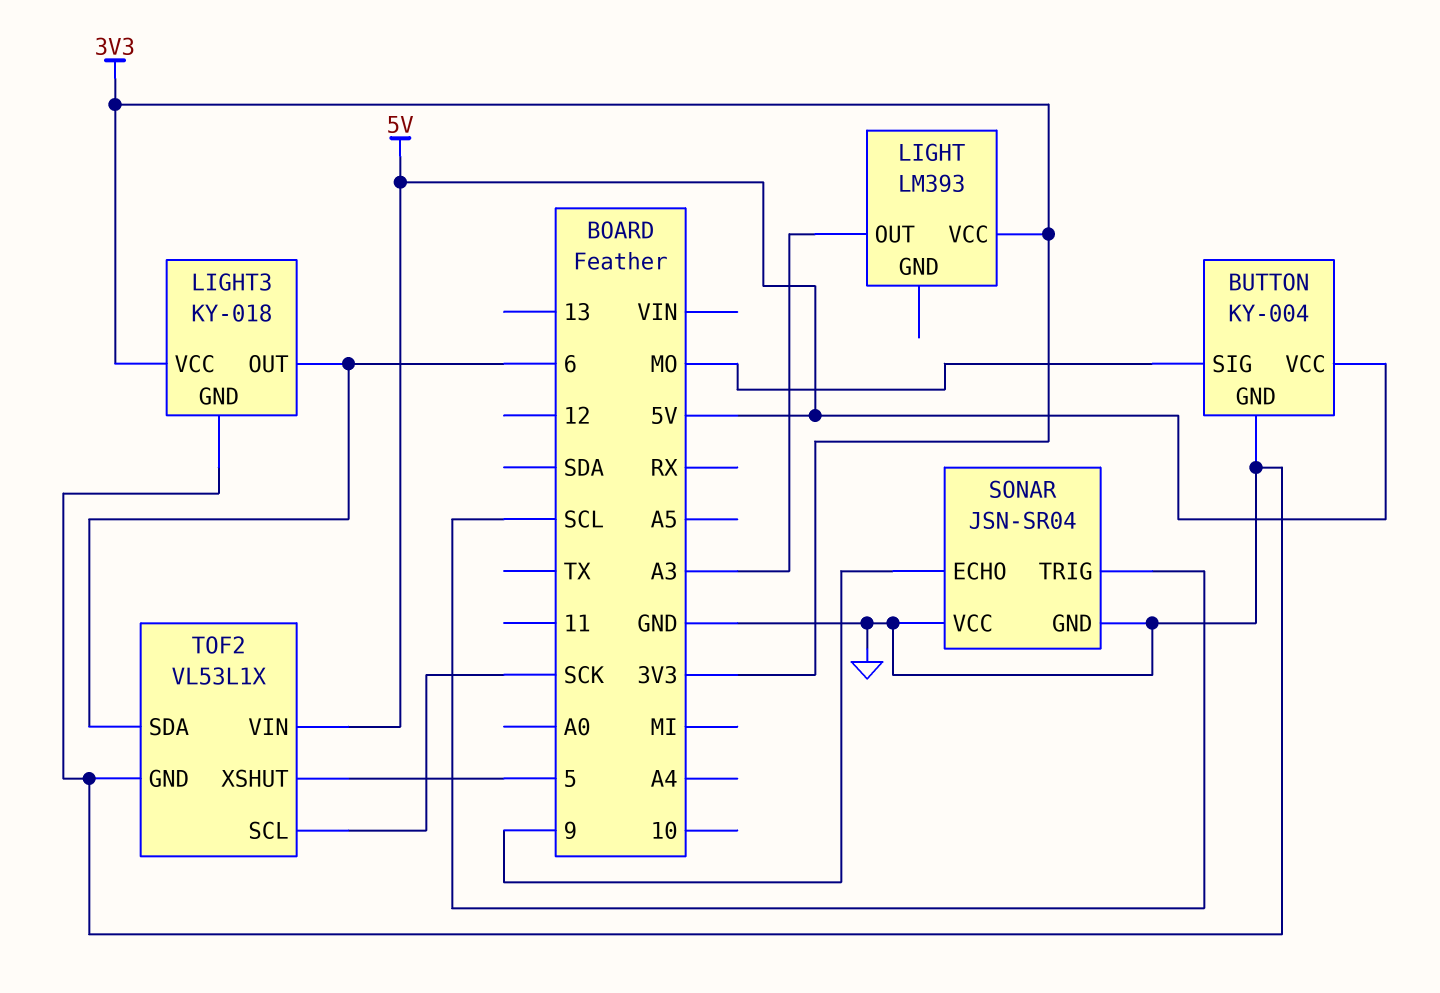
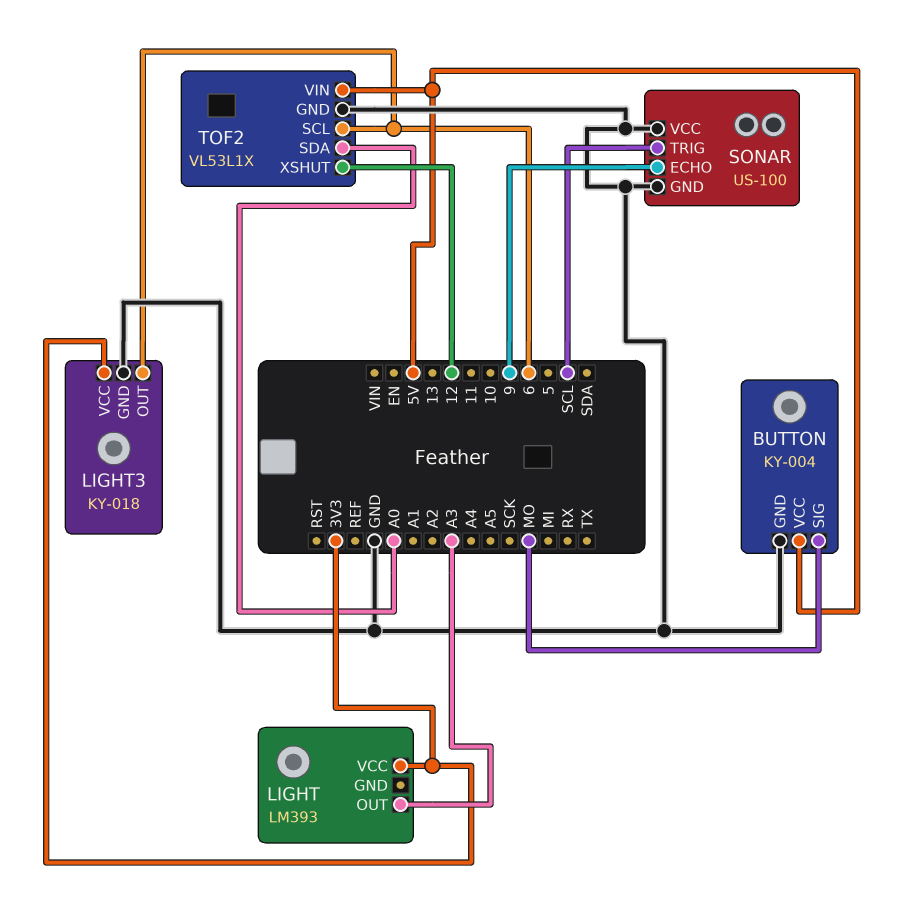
SONAR: JSN-SR04 -> US-100
TOF2 pin SCL: SCK -> 6
TOF2 pin SDA: 6 -> A0
TOF2 pin XSHUT: 5 -> 12

